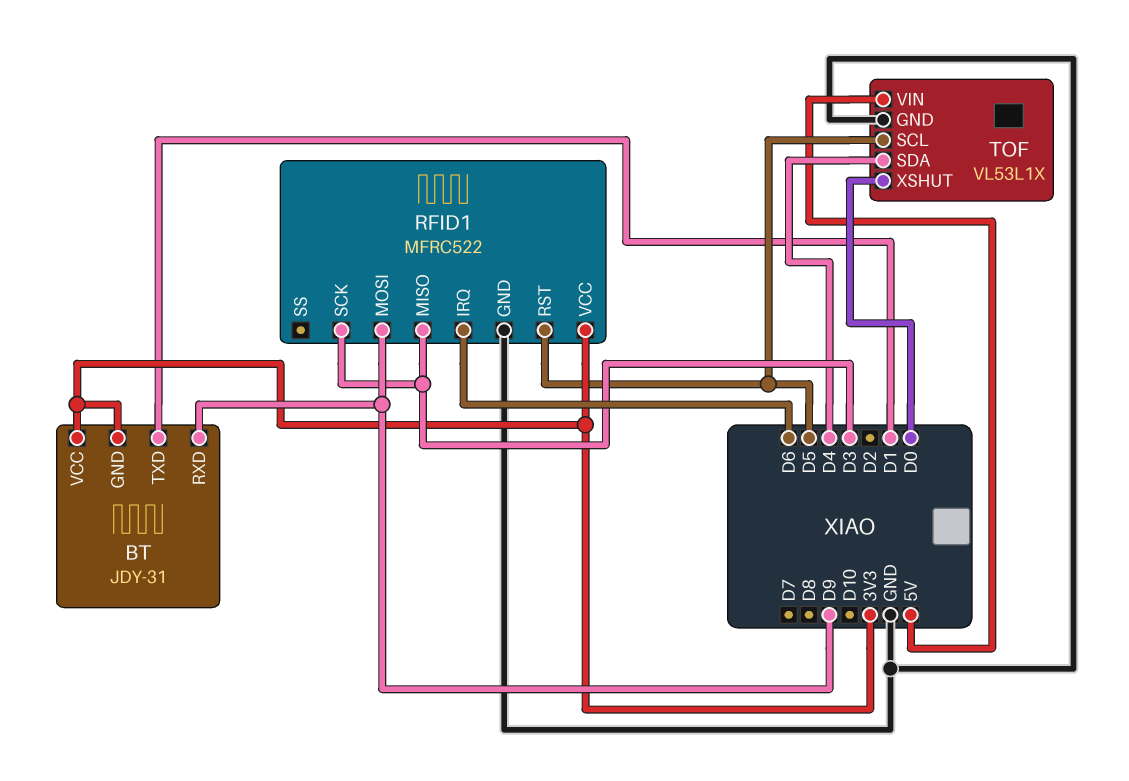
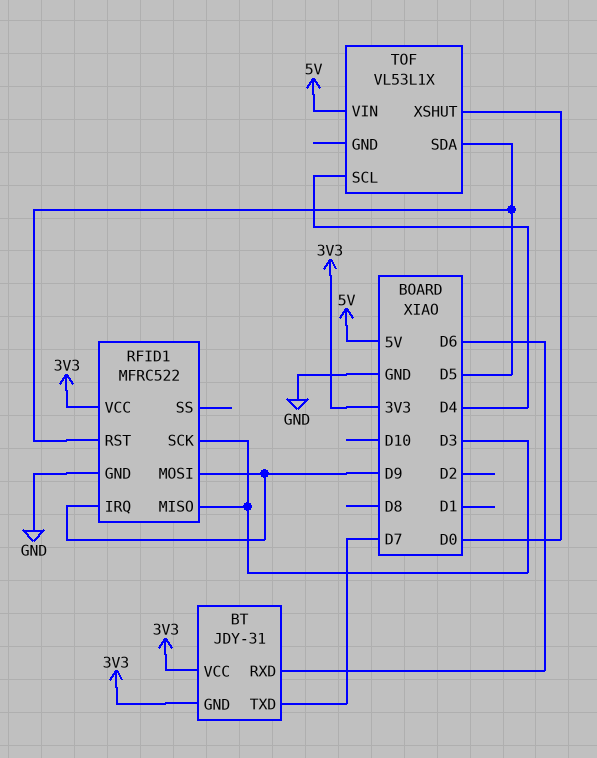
BT pin RXD: D9 -> D6
BT pin TXD: D1 -> D7
RFID1 pin IRQ: D6 -> D9
TOF pin GND: GND -> none
TOF pin SCL: D5 -> D4
TOF pin SDA: D4 -> D5

